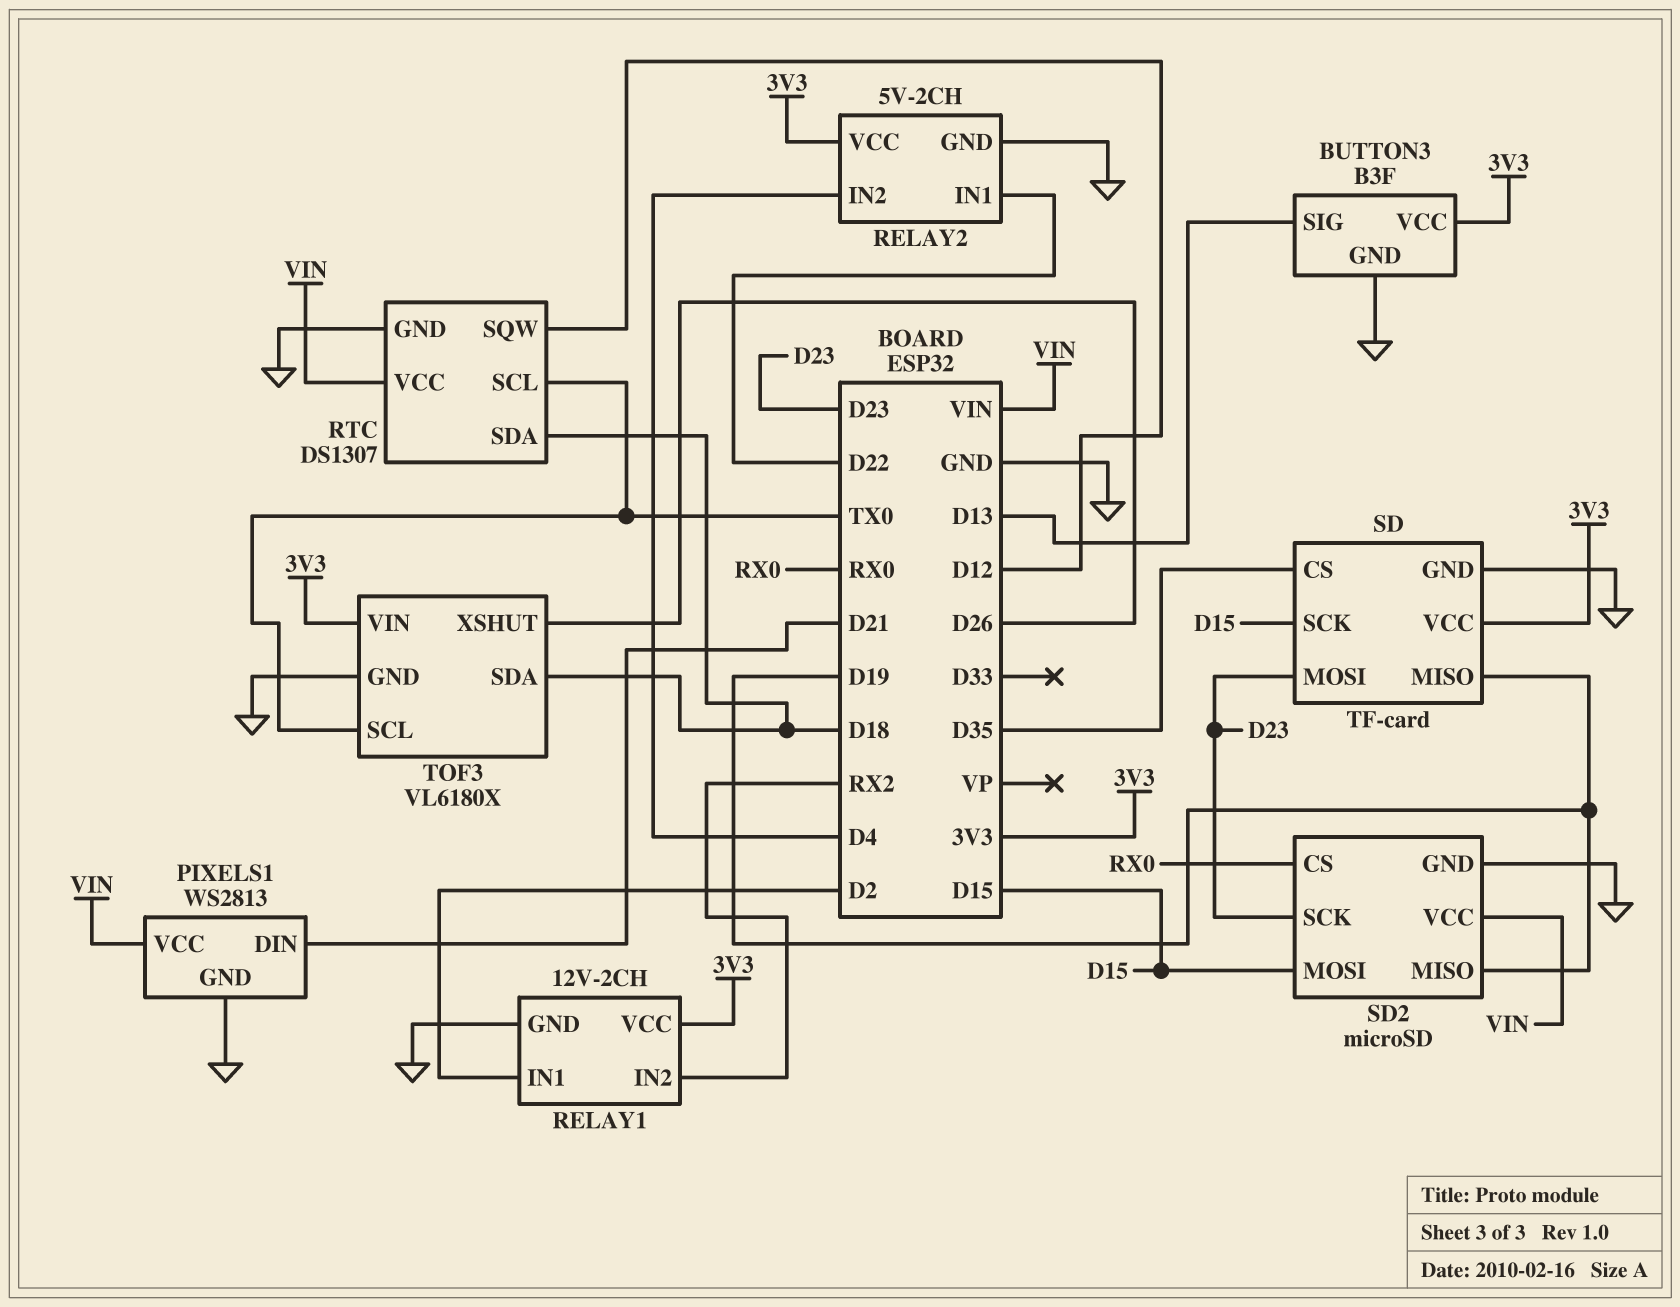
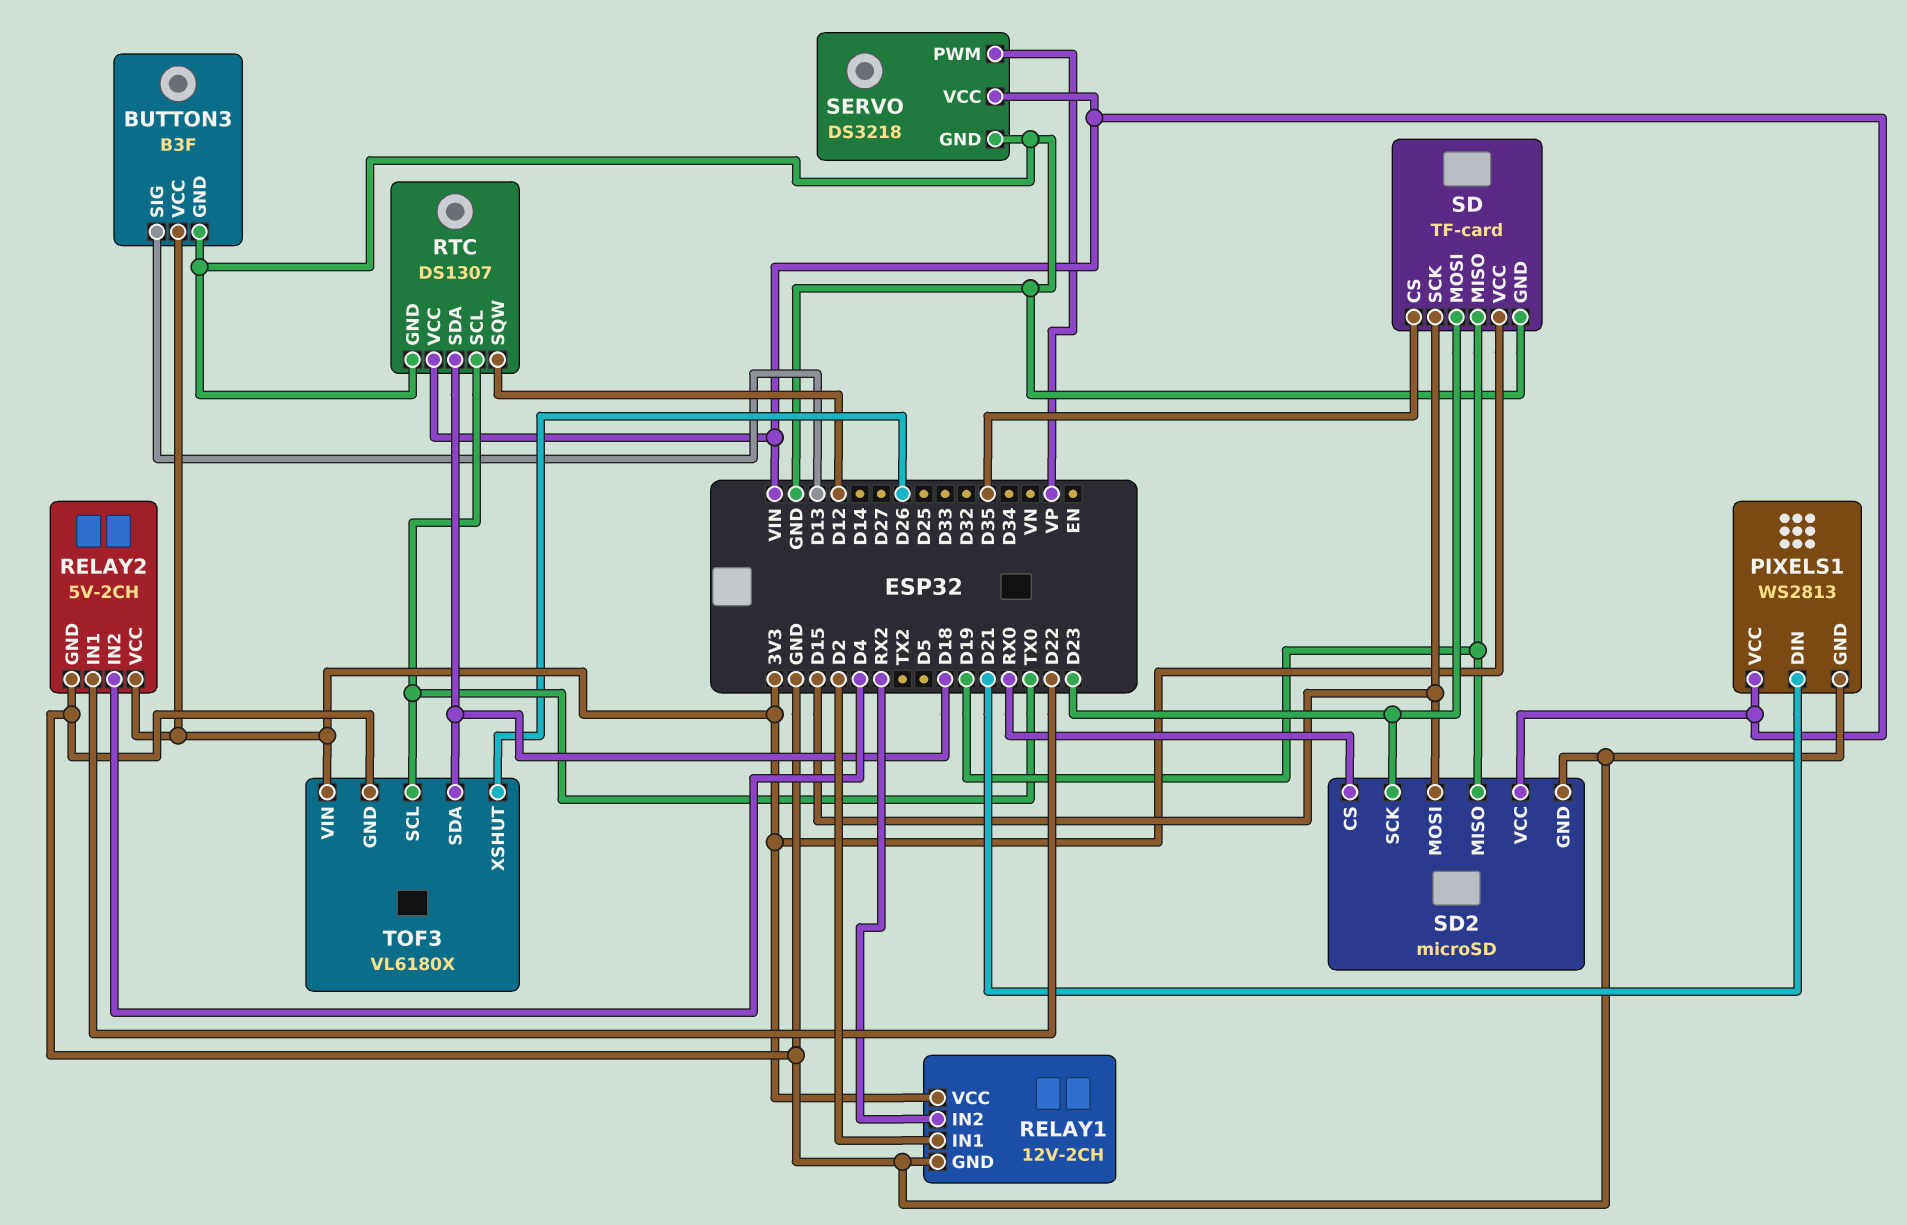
SERVO: none -> DS3218
SERVO pin GND: none -> GND
SERVO pin PWM: none -> VP
SERVO pin VCC: none -> VIN

